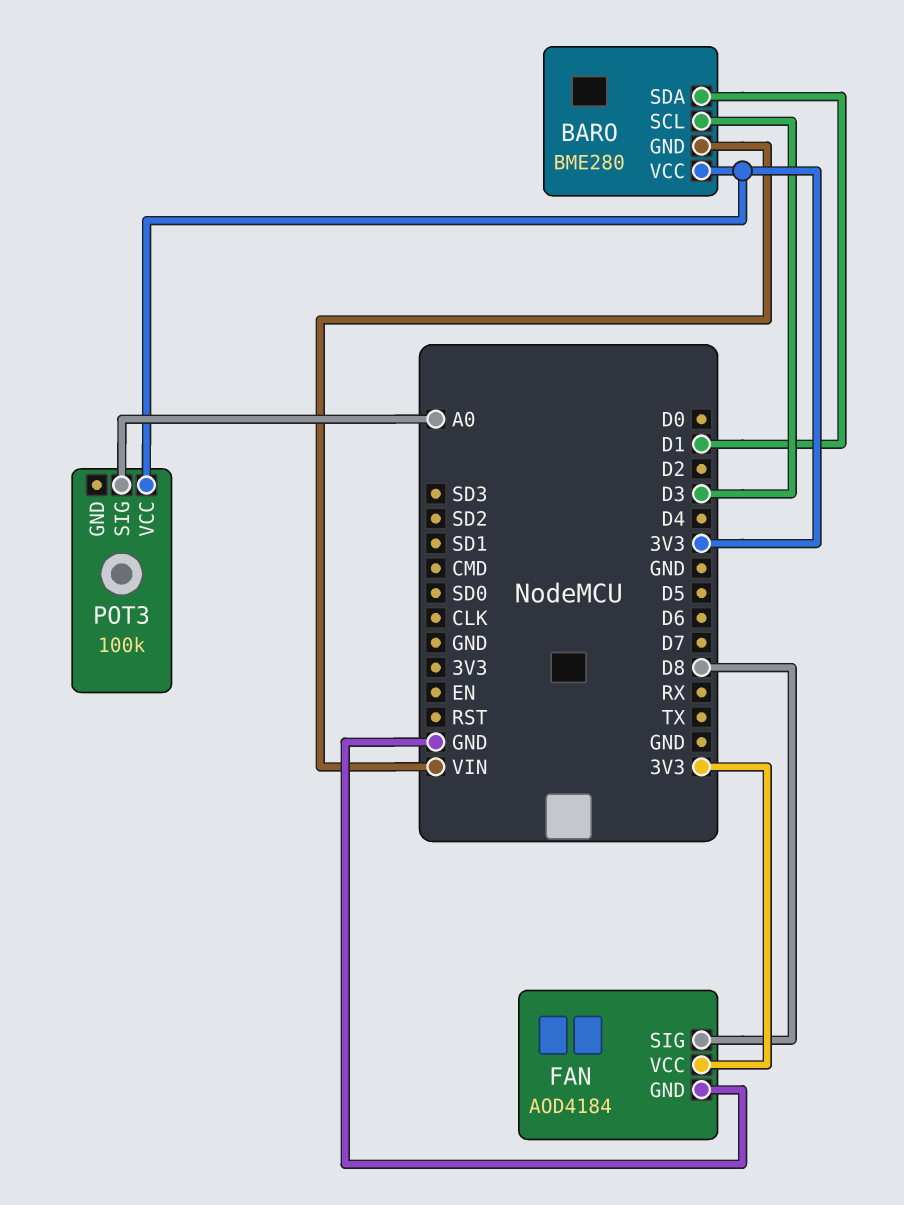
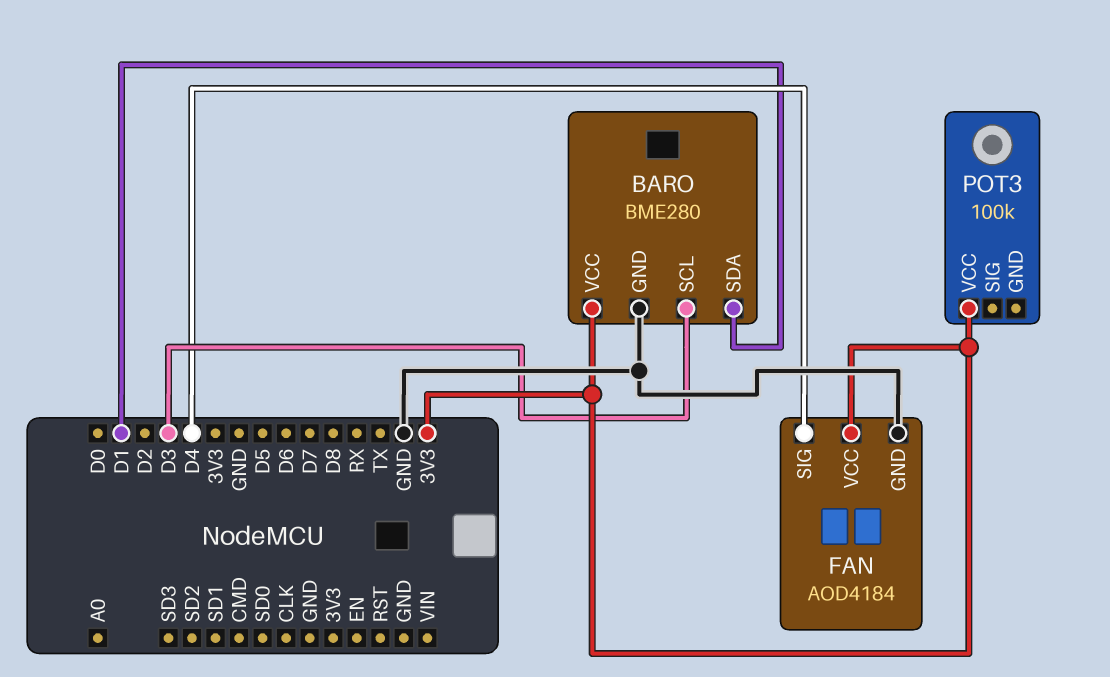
BARO pin GND: VIN -> GND
FAN pin SIG: D8 -> D4
POT3 pin SIG: A0 -> none

